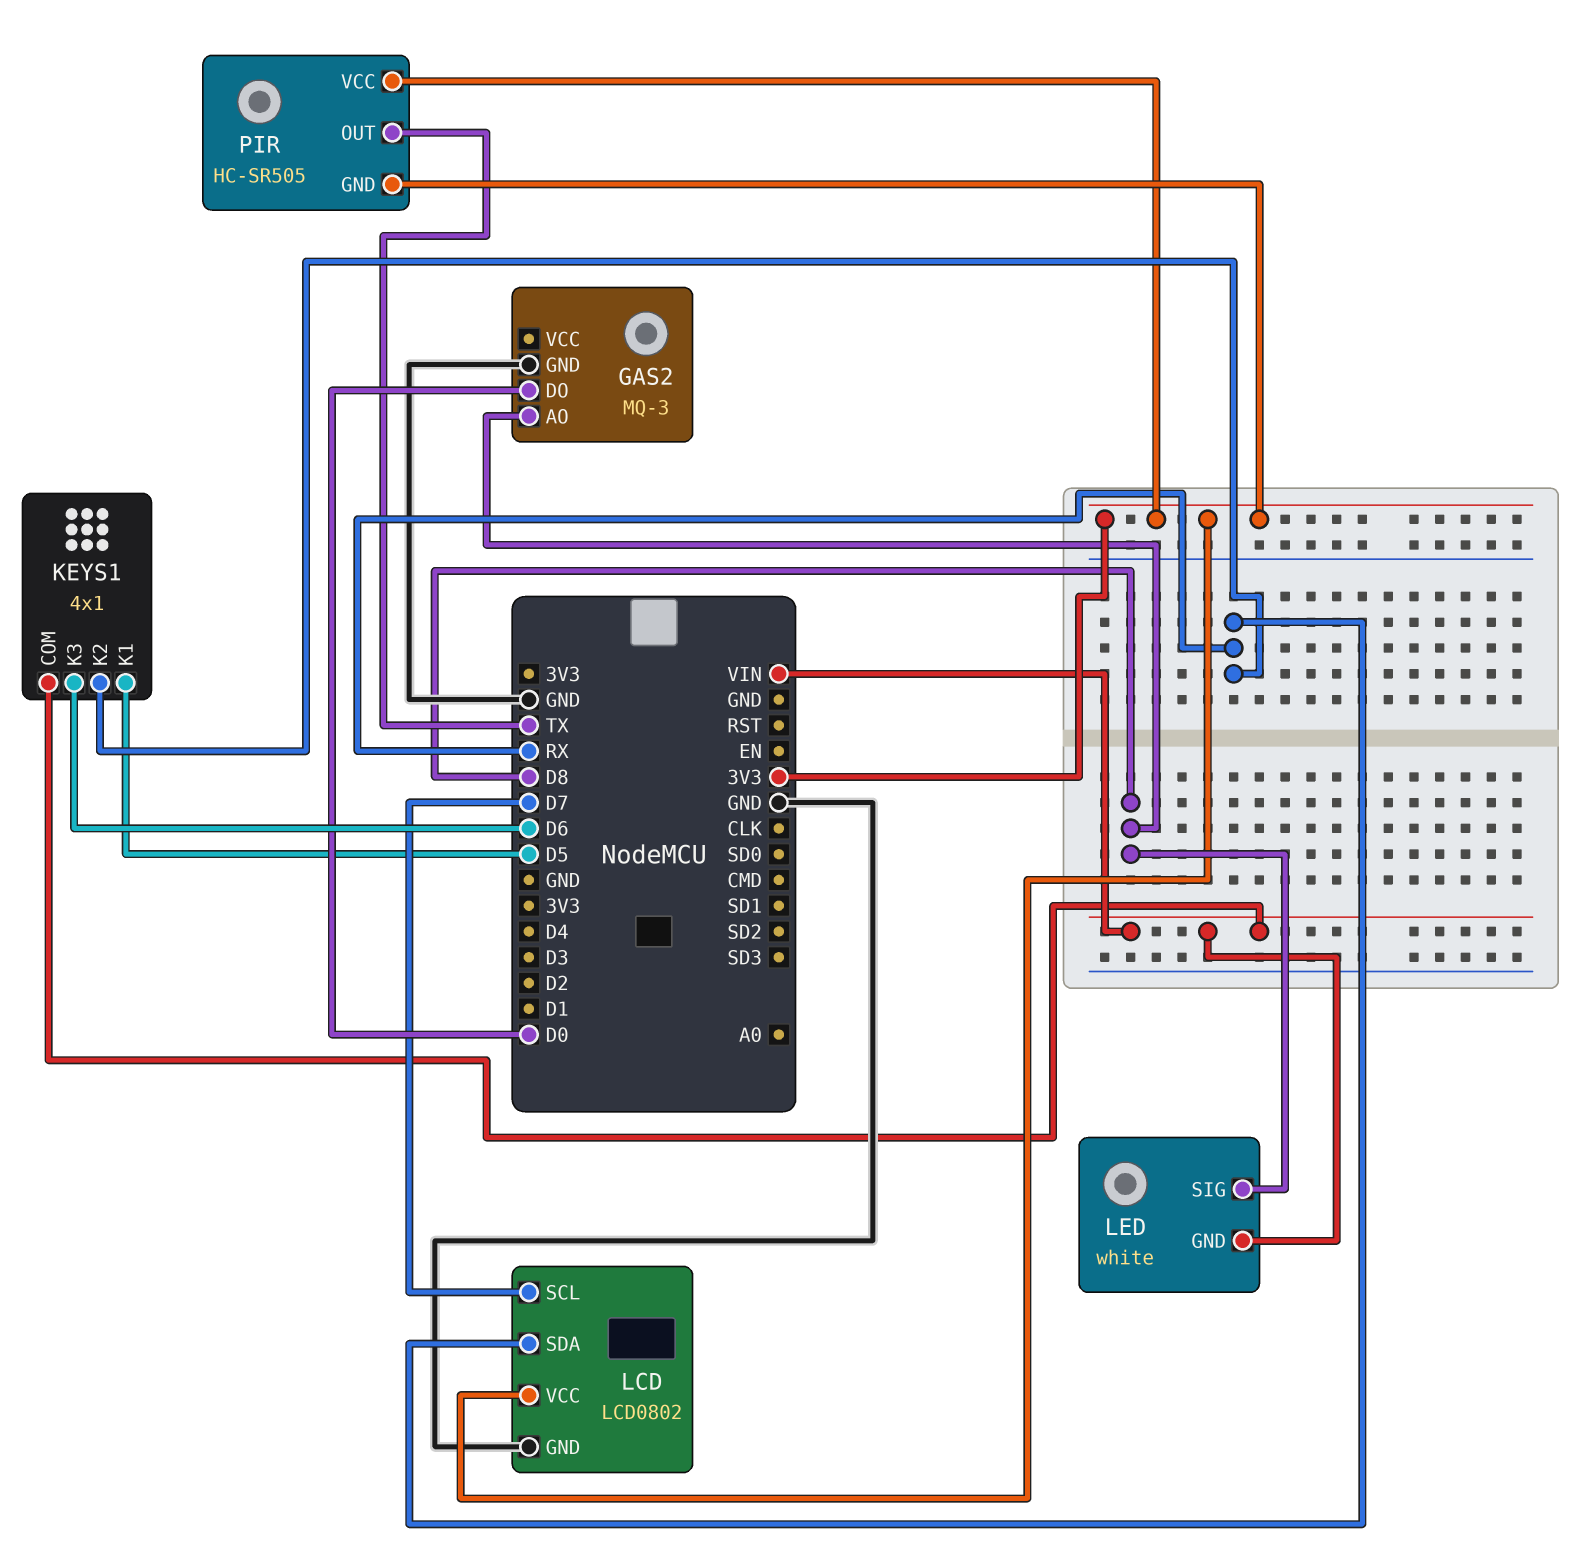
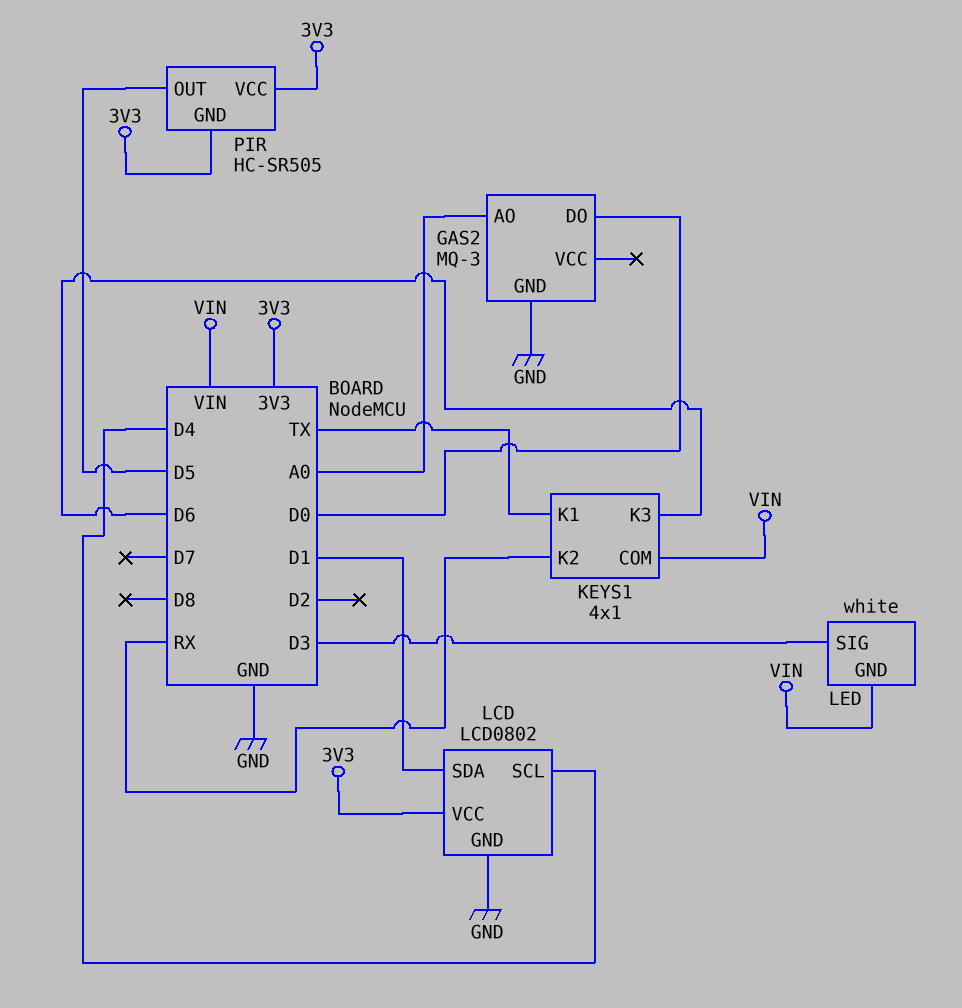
GAS2 pin AO: D8 -> A0
KEYS1 pin K1: D5 -> TX
LCD pin SCL: D7 -> D4
LCD pin SDA: RX -> D1
LED pin SIG: D8 -> D3
PIR pin OUT: TX -> D5

